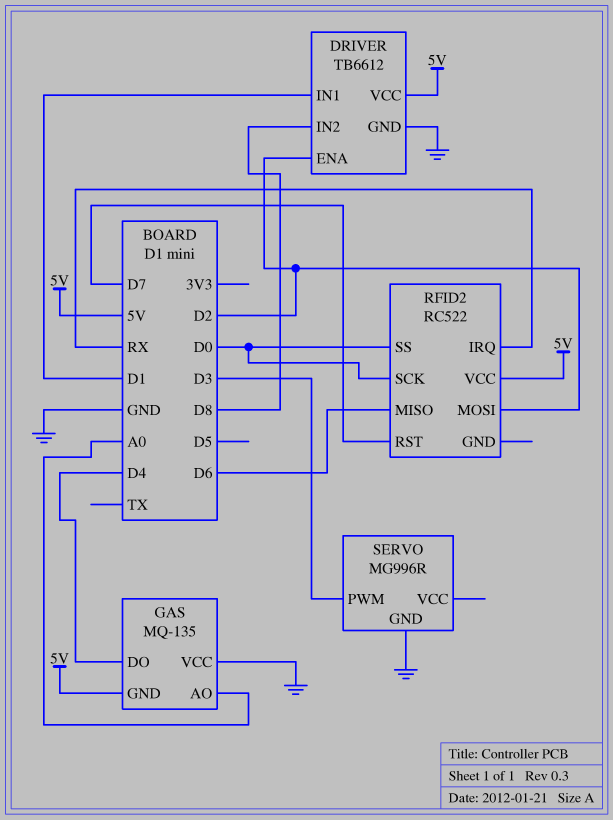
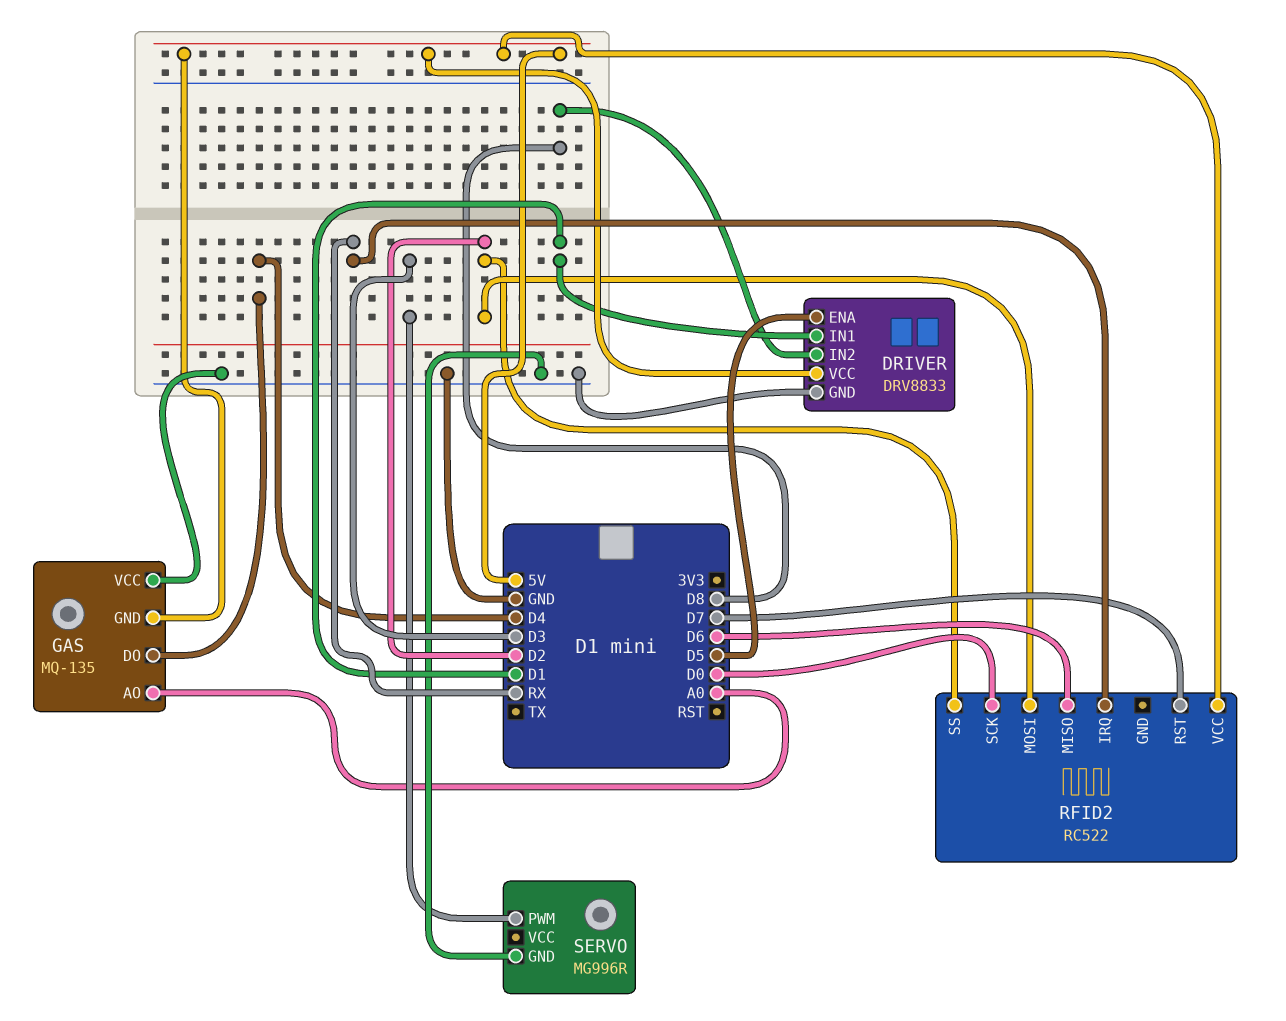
DRIVER: TB6612 -> DRV8833
DRIVER pin ENA: D2 -> D5
RFID2 pin SS: D0 -> D2

